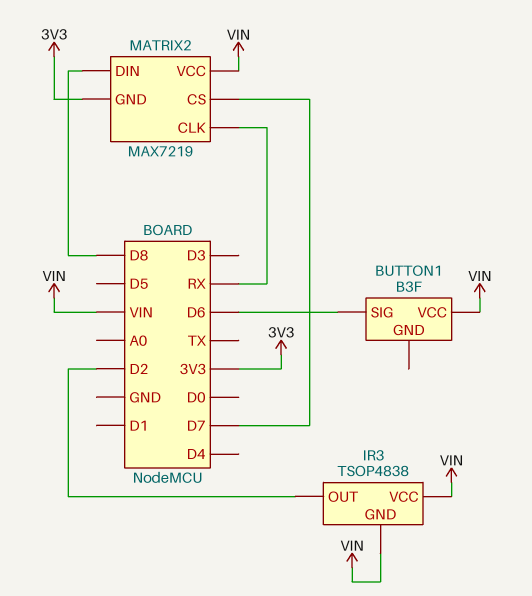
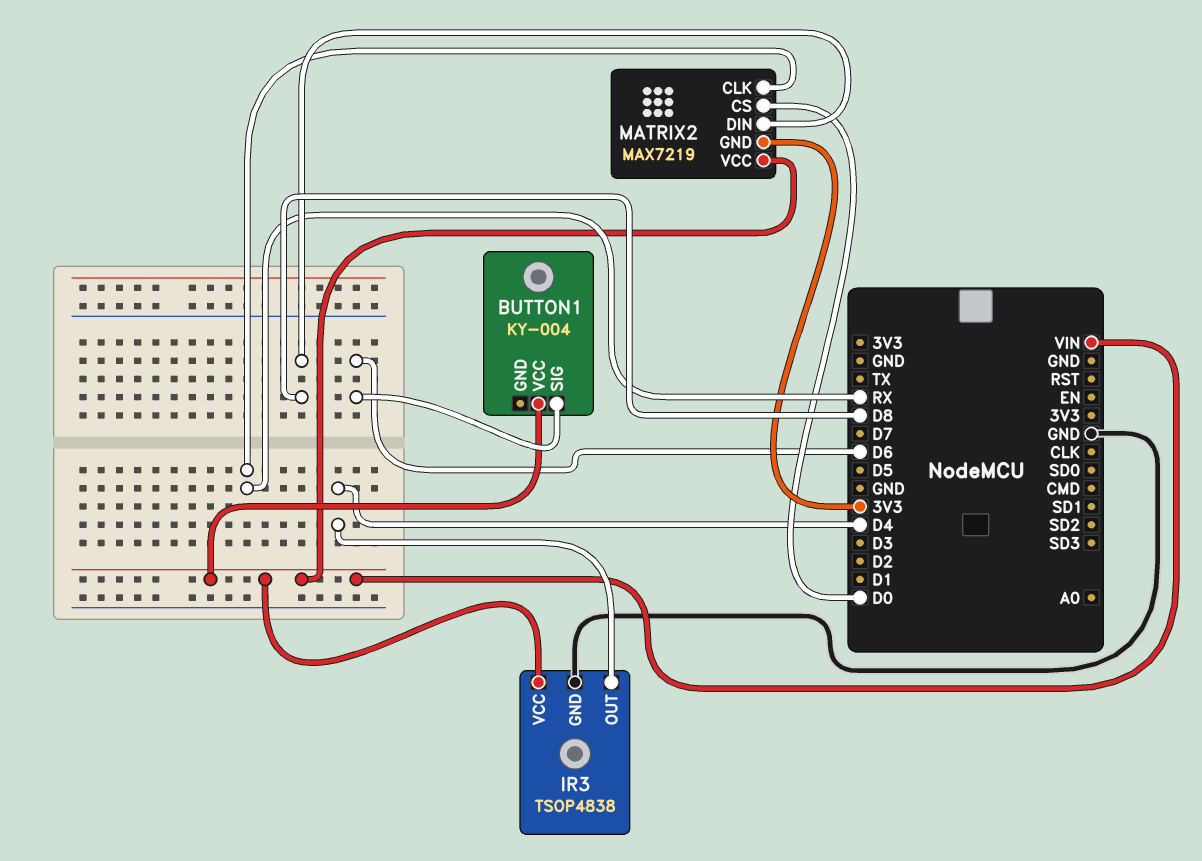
BUTTON1: B3F -> KY-004
IR3 pin GND: VIN -> GND
IR3 pin OUT: D2 -> D4
MATRIX2 pin CS: D7 -> D0

